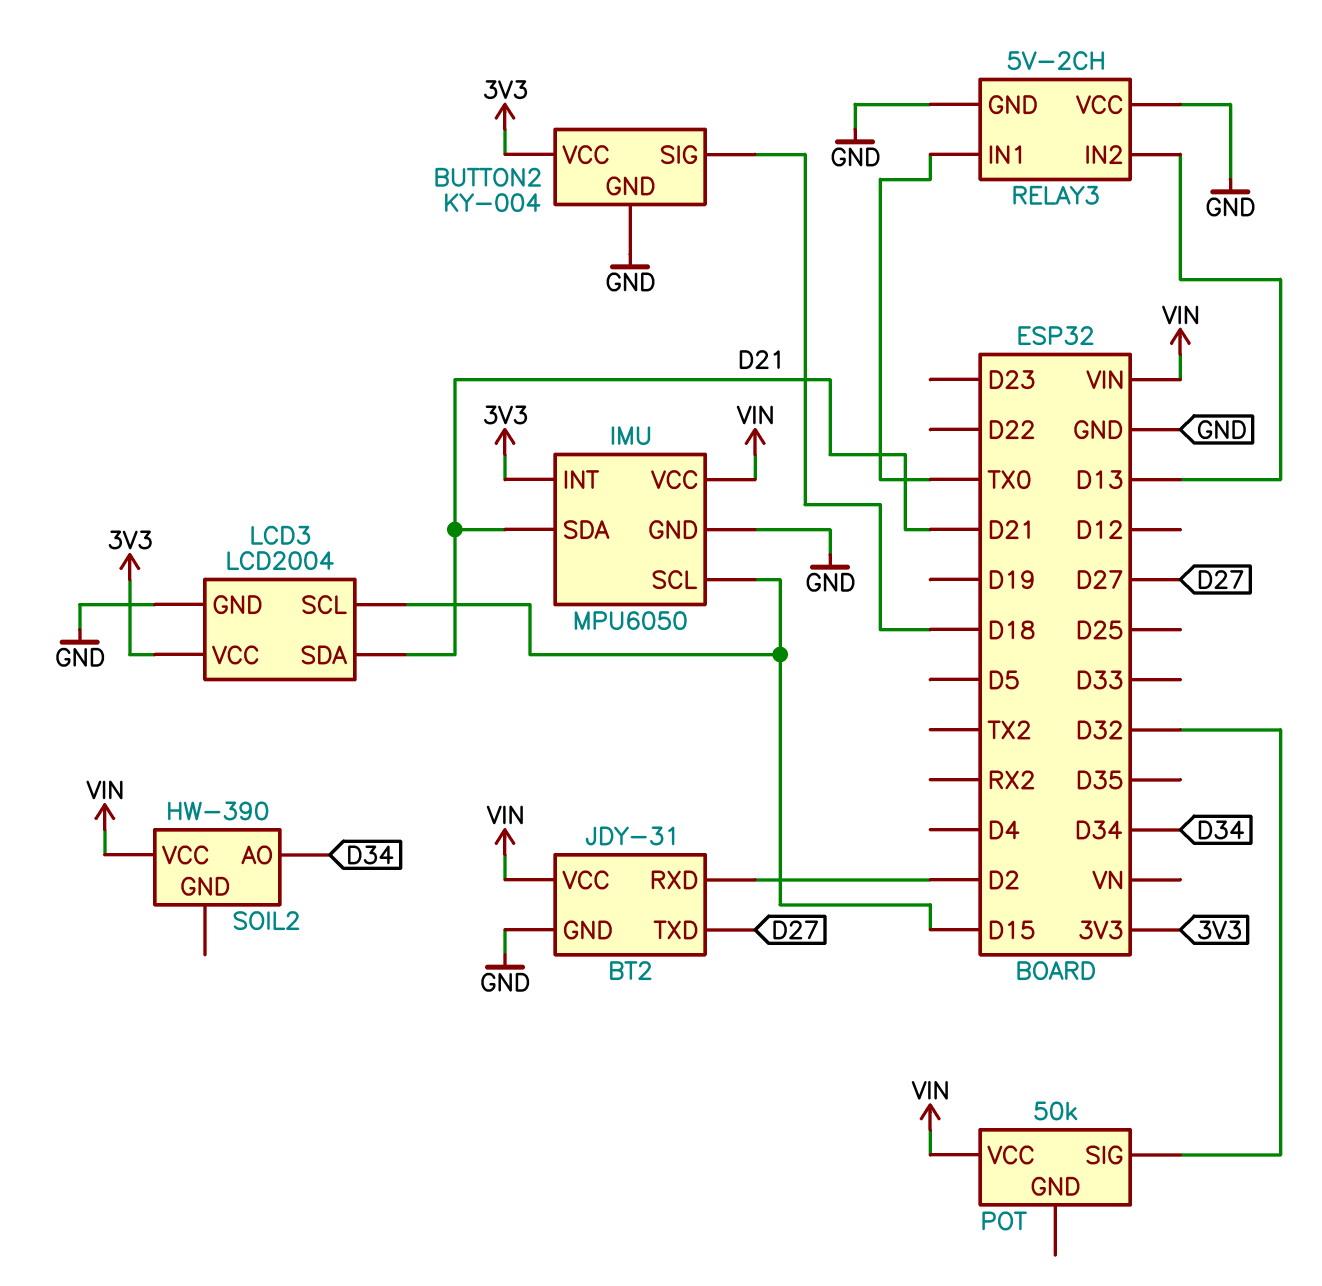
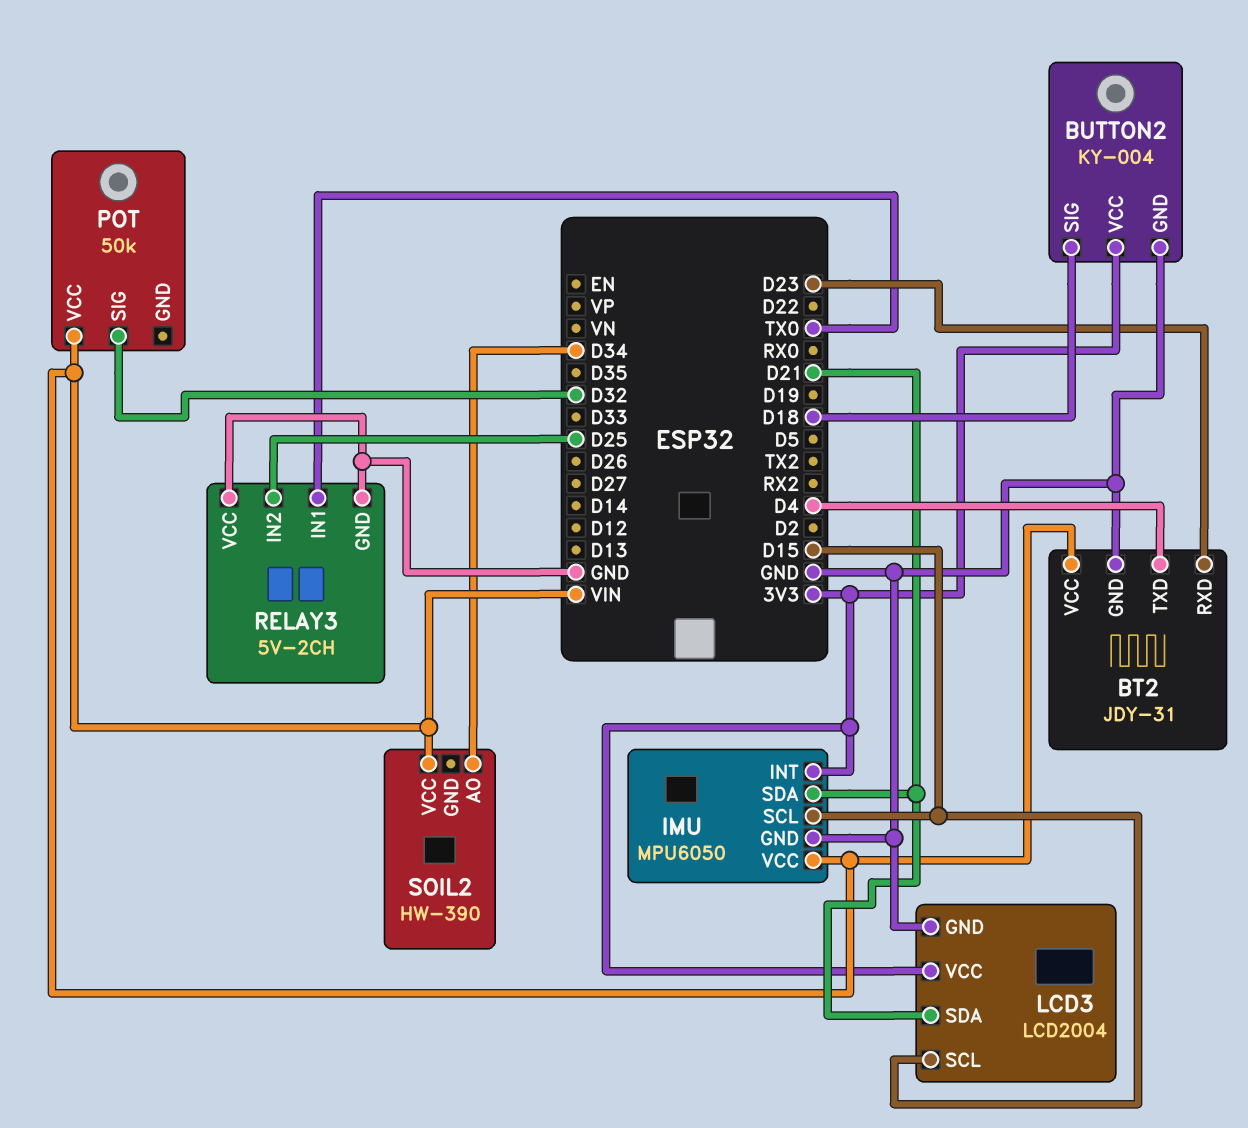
BT2 pin RXD: D2 -> D23
BT2 pin TXD: D27 -> D4
RELAY3 pin IN2: D13 -> D25

